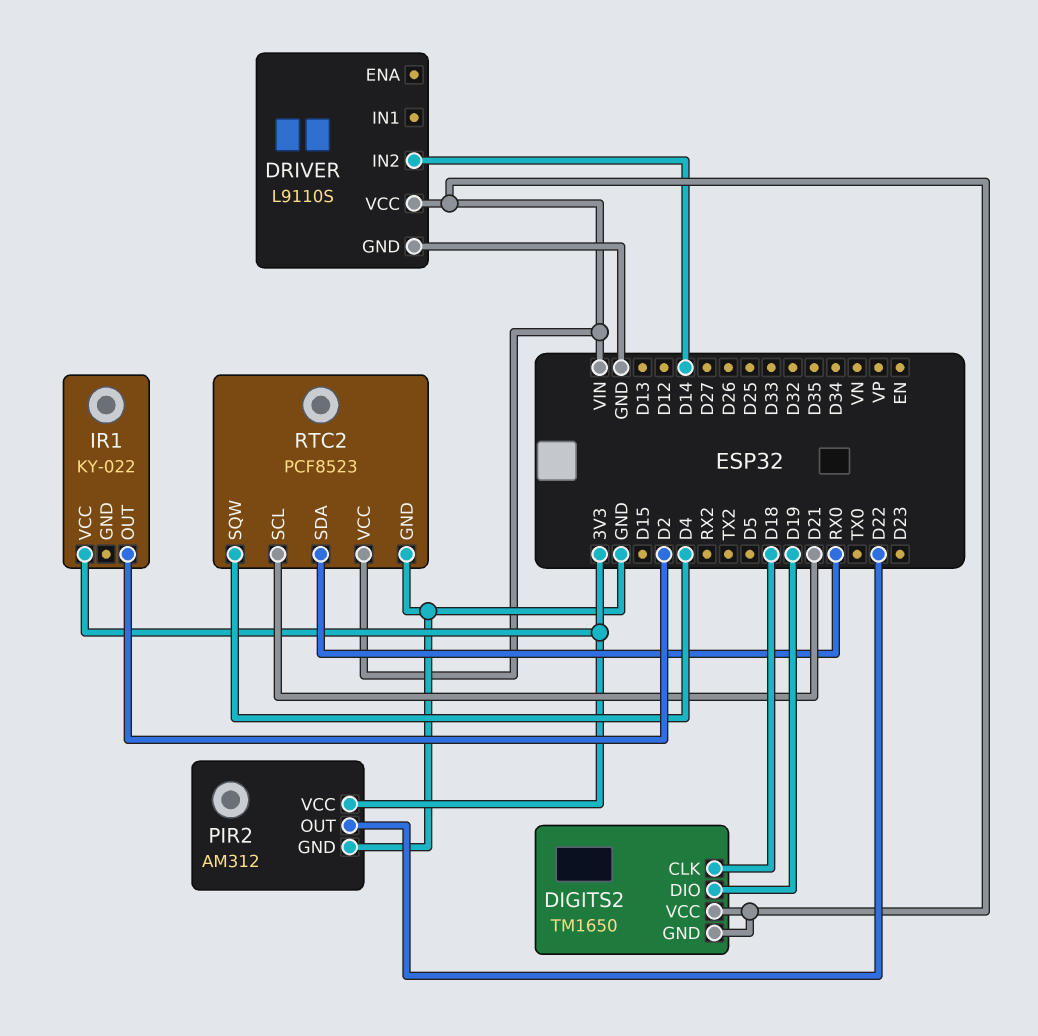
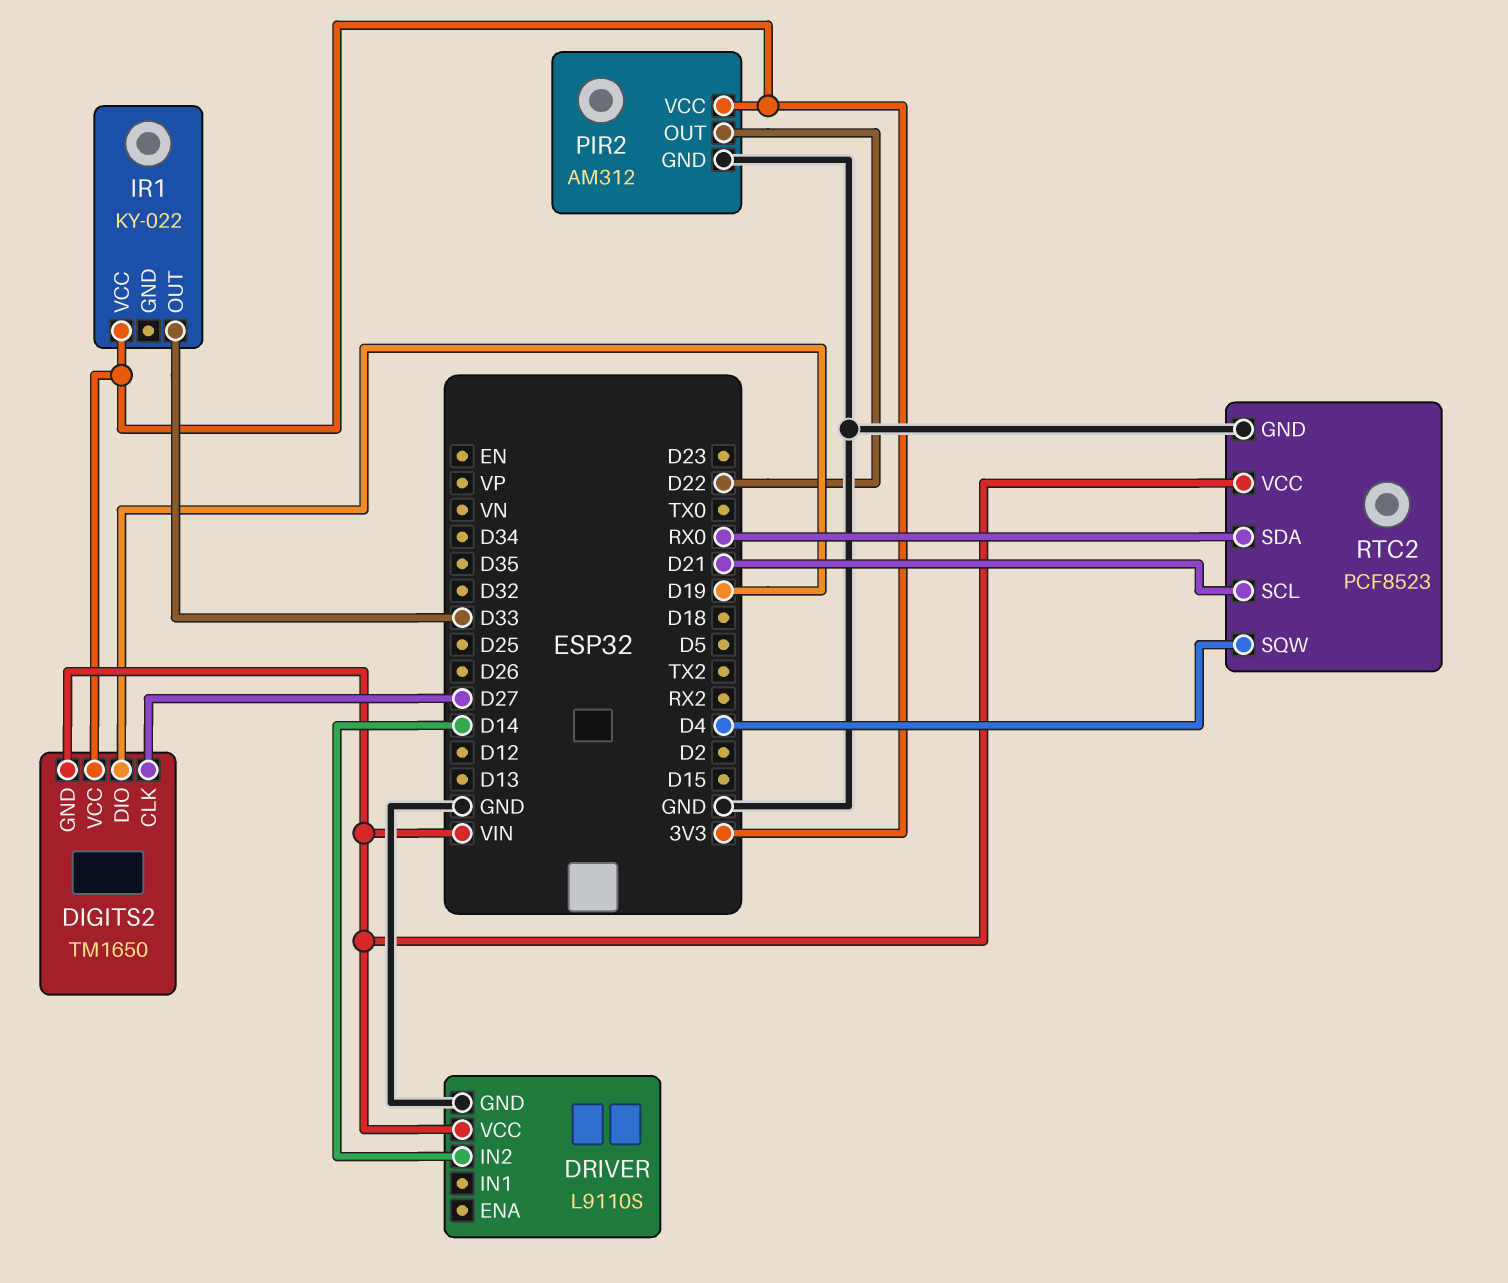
DIGITS2 pin CLK: D18 -> D27
DIGITS2 pin VCC: VIN -> 3V3
IR1 pin OUT: D2 -> D33

